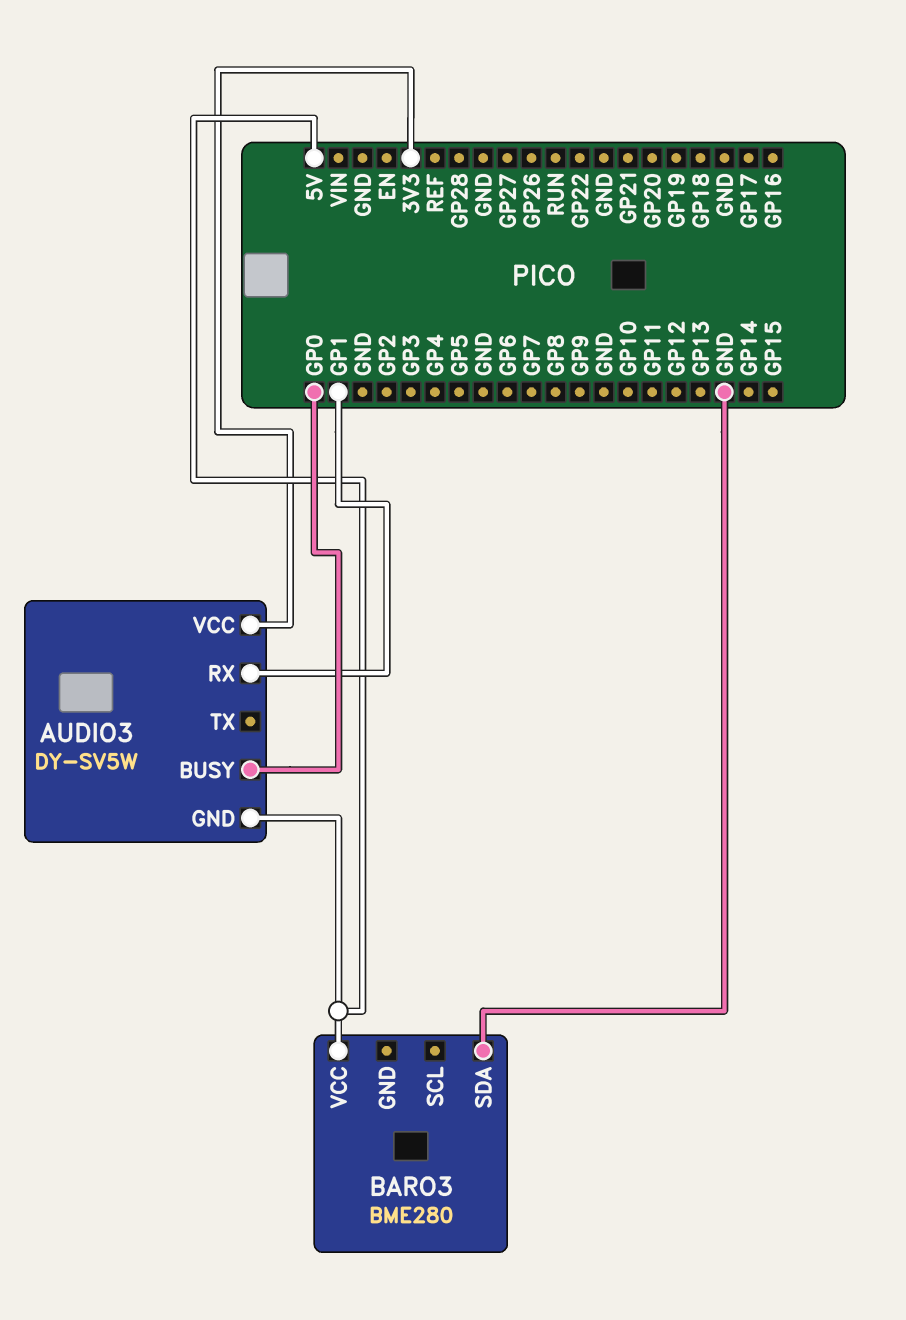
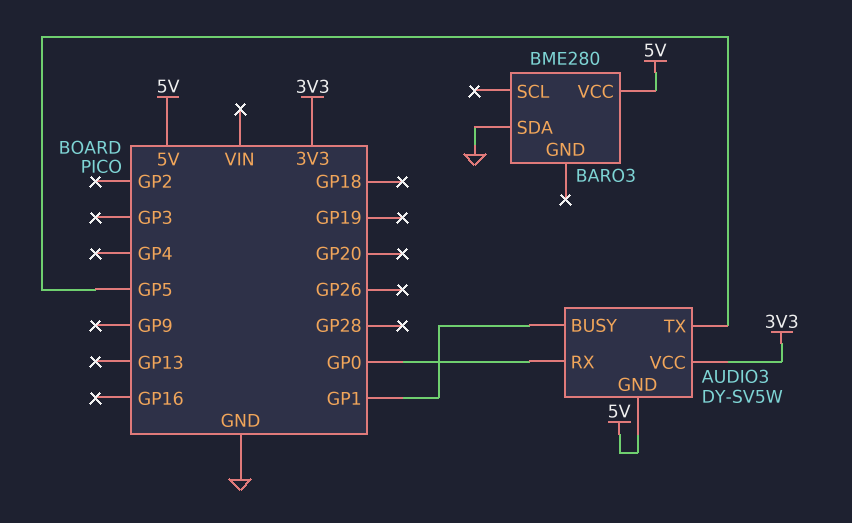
AUDIO3 pin BUSY: GP0 -> GP1
AUDIO3 pin RX: GP1 -> GP0
AUDIO3 pin TX: none -> GP5

